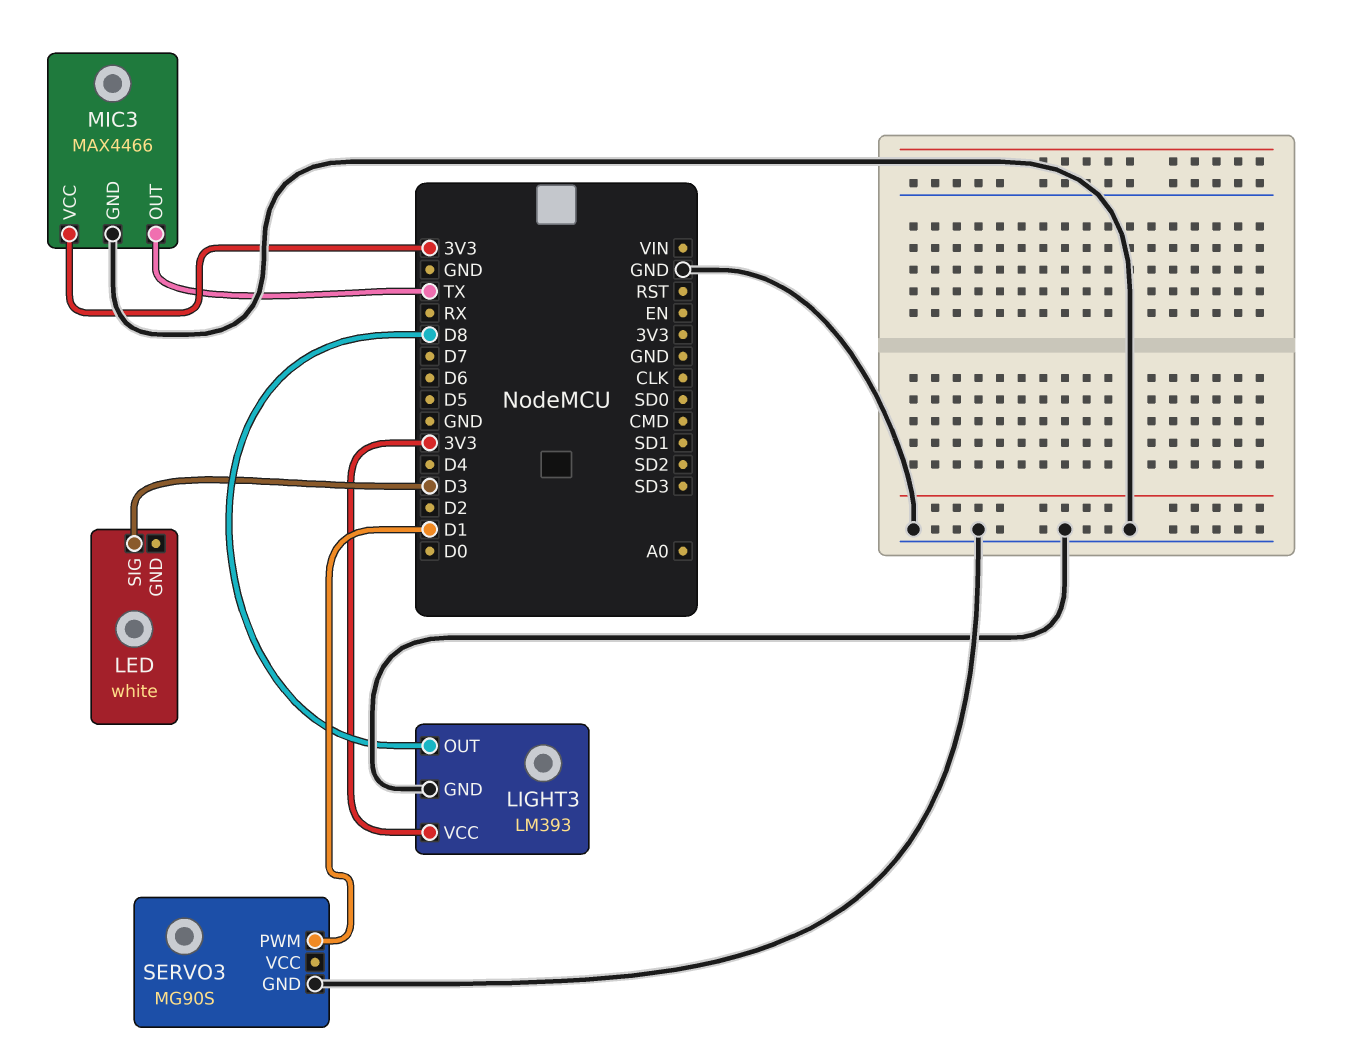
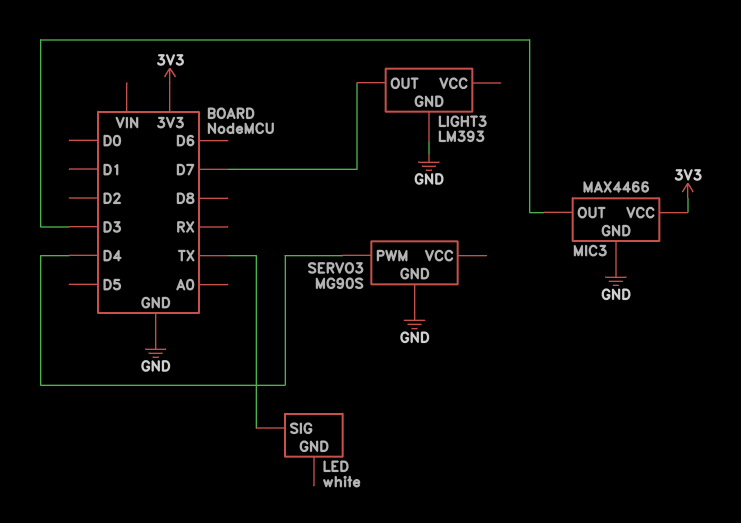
LED pin SIG: D3 -> TX
LIGHT3 pin OUT: D8 -> D7
LIGHT3 pin VCC: 3V3 -> none
MIC3 pin OUT: TX -> D3
SERVO3 pin PWM: D1 -> D4

